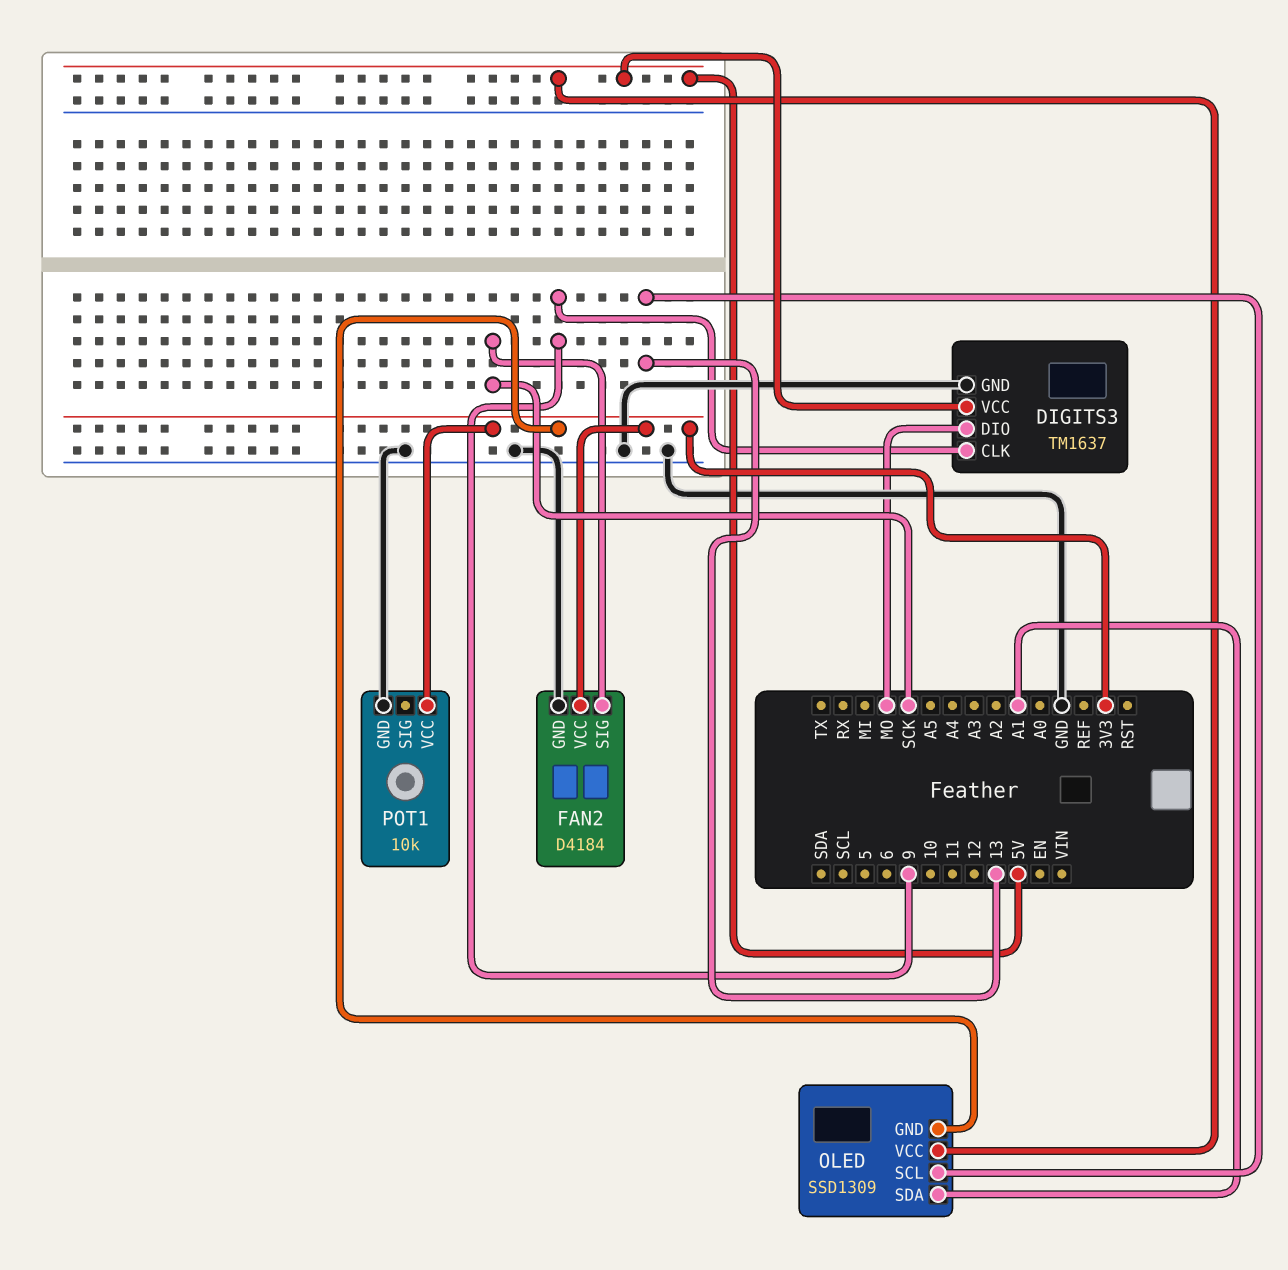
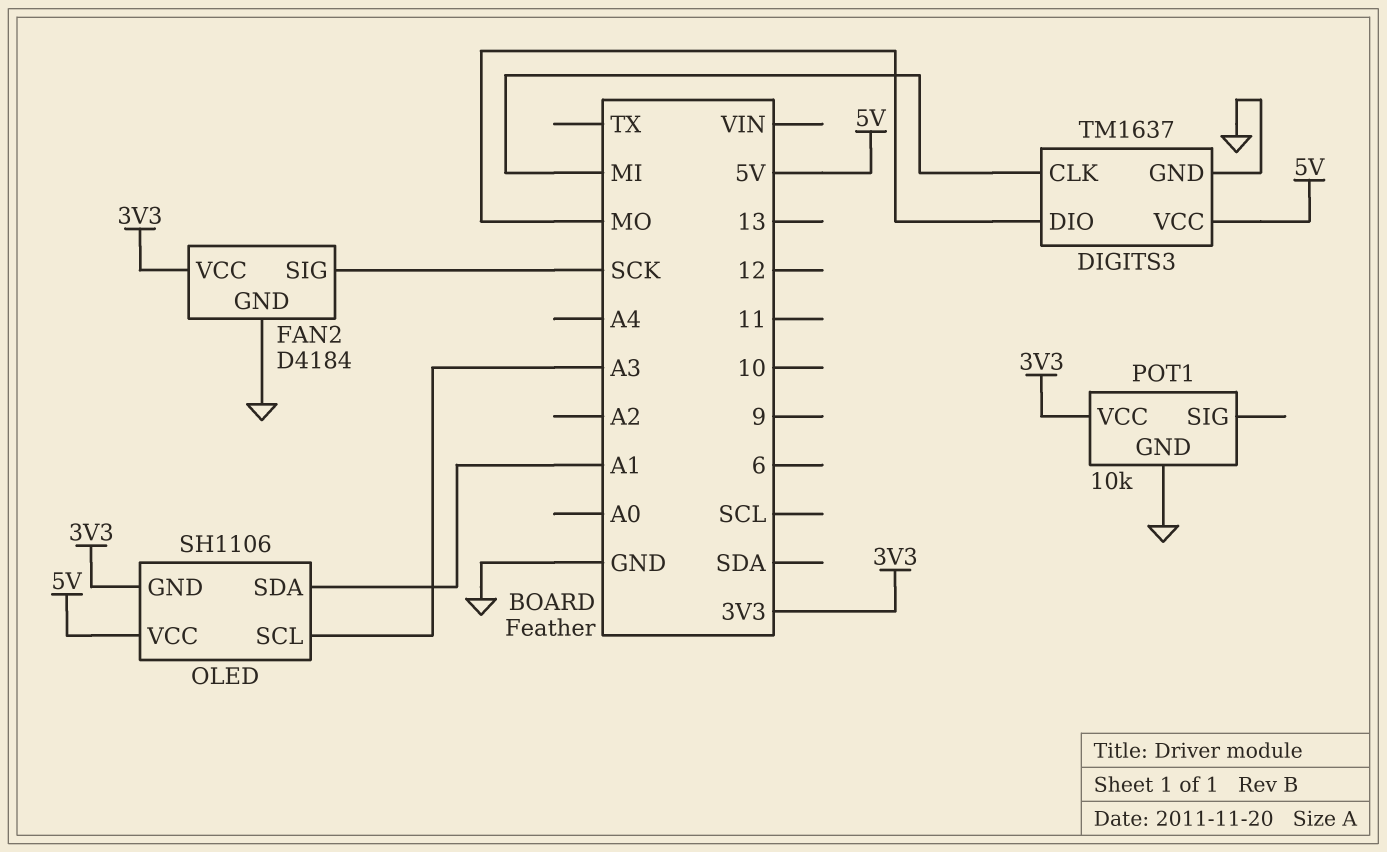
DIGITS3 pin CLK: 9 -> MI
OLED: SSD1309 -> SH1106
OLED pin SCL: 13 -> A3

